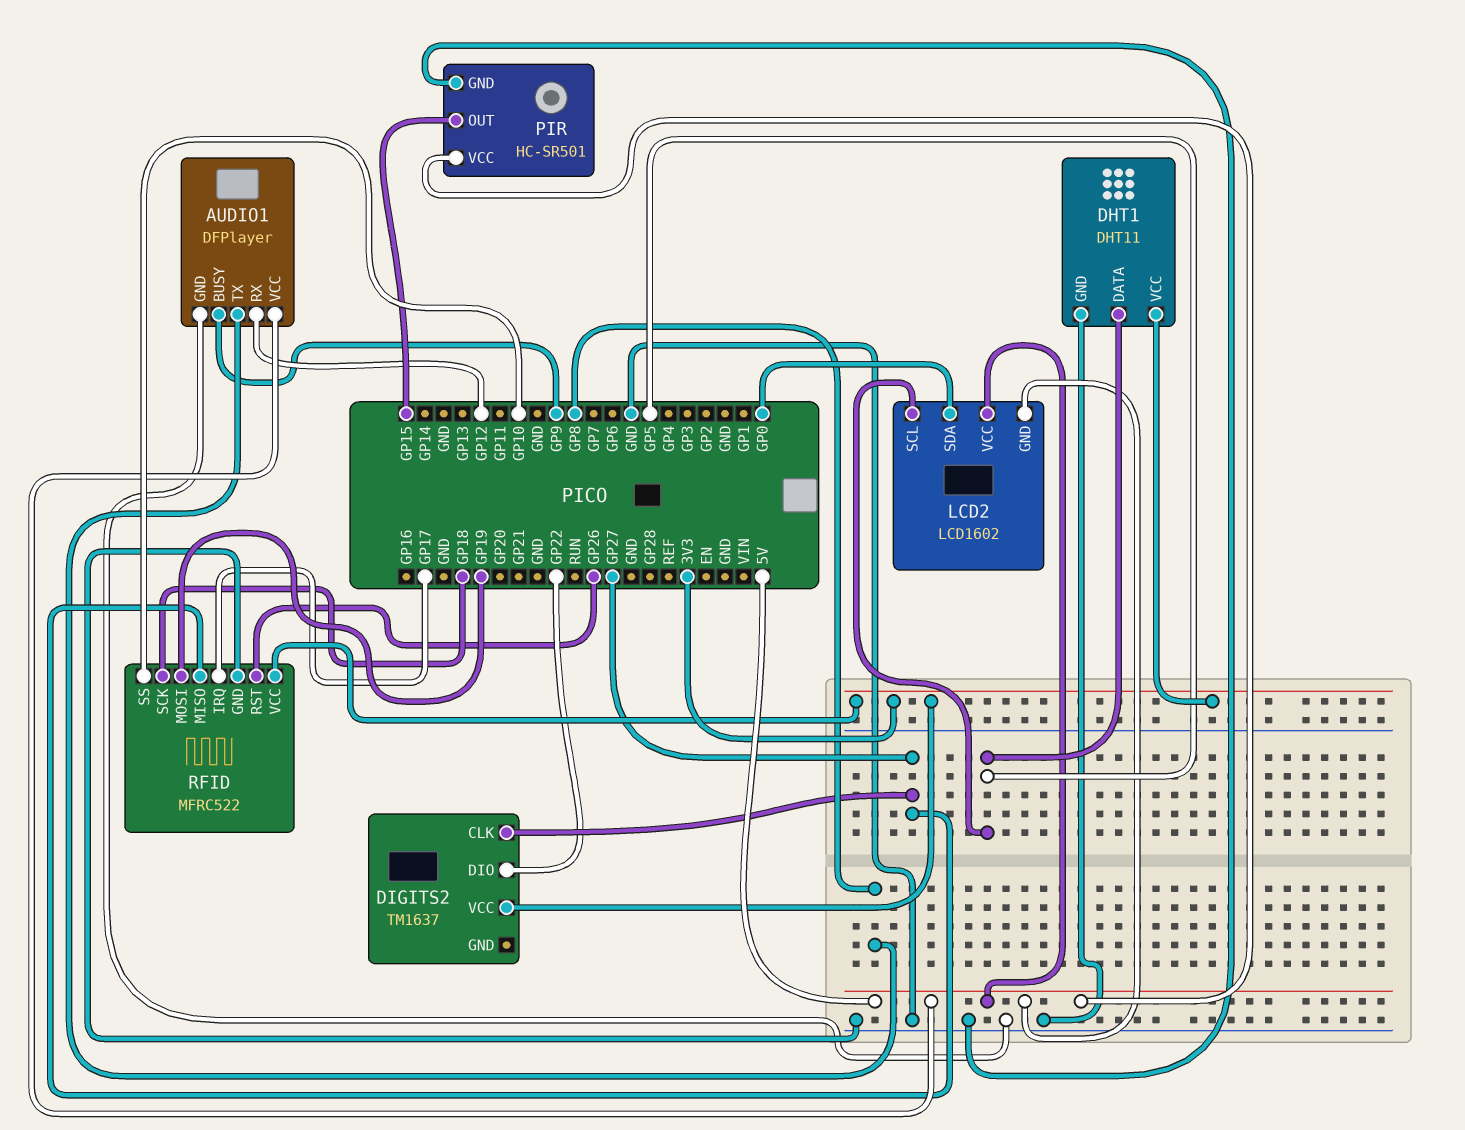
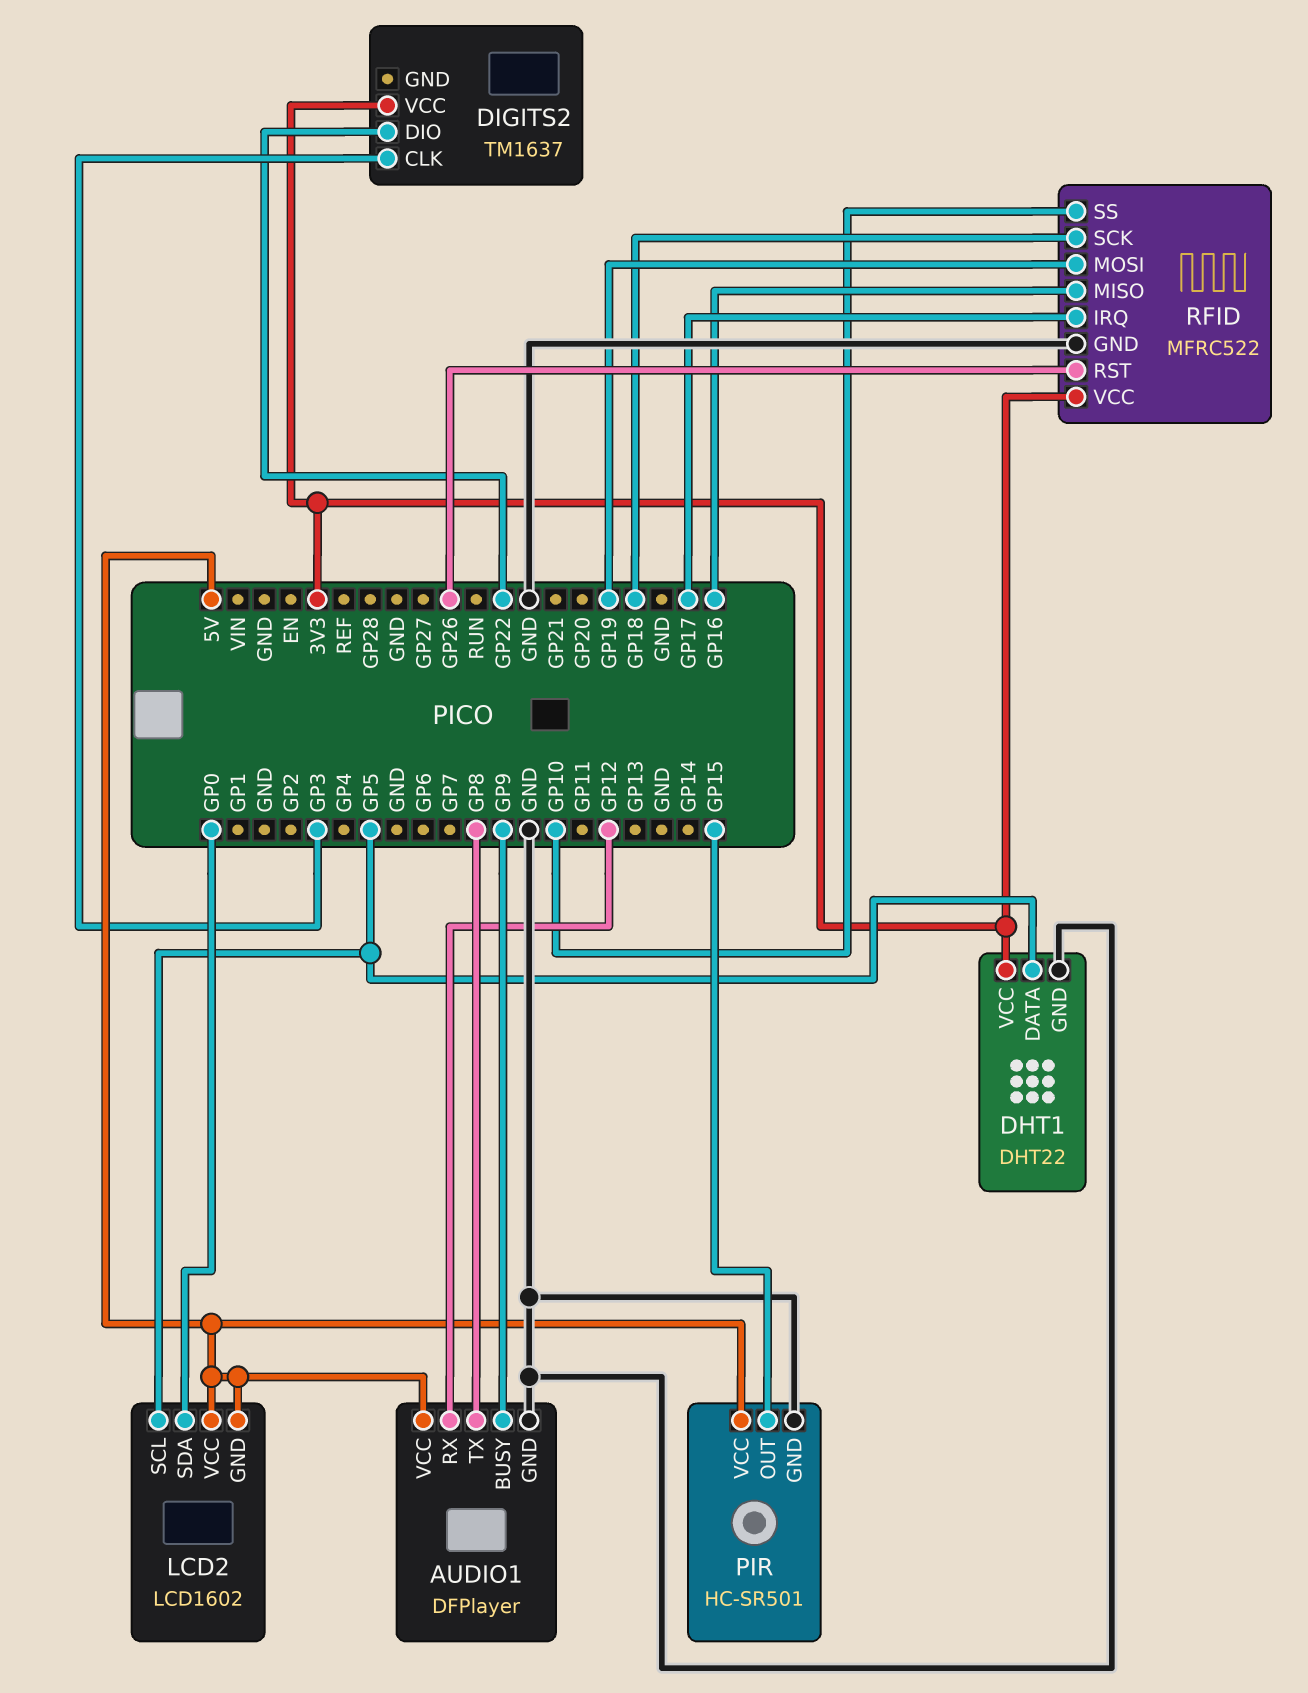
DHT1: DHT11 -> DHT22
DIGITS2 pin CLK: GP27 -> GP3
RFID pin MISO: GP27 -> GP16

